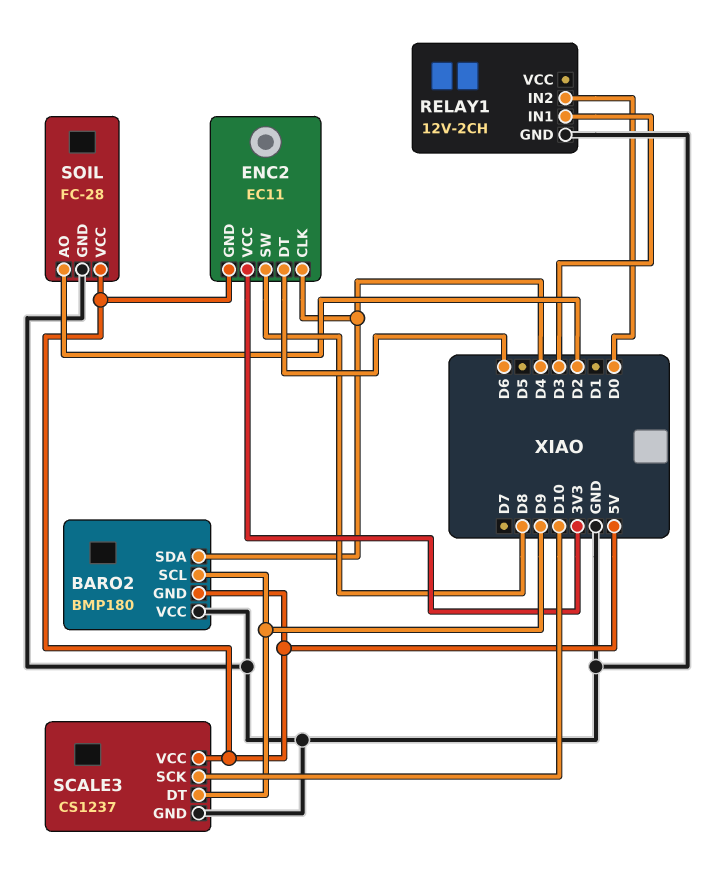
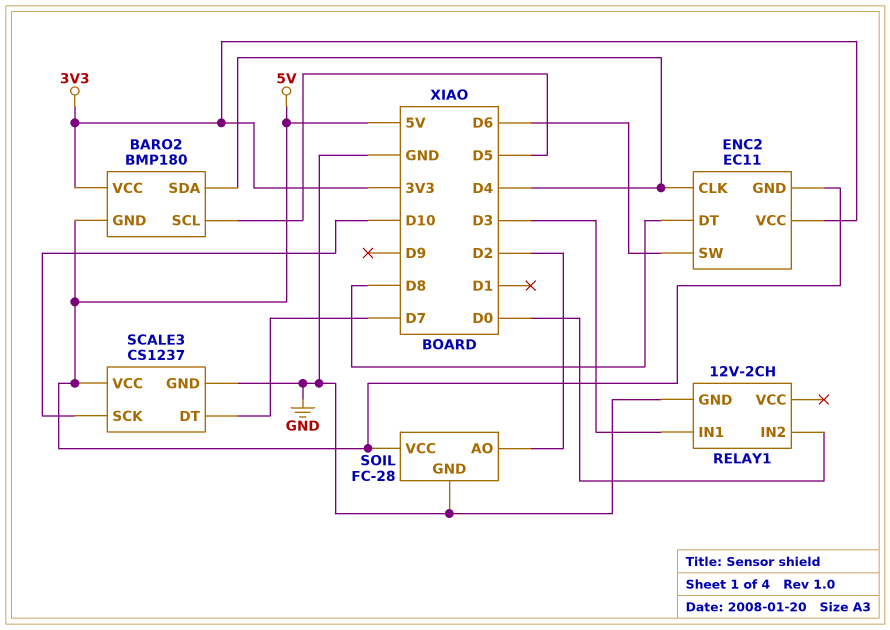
BARO2 pin SCL: D9 -> D5
BARO2 pin VCC: GND -> 3V3
ENC2 pin DT: D6 -> D8
ENC2 pin SW: D8 -> D6
SCALE3 pin DT: D9 -> D7

